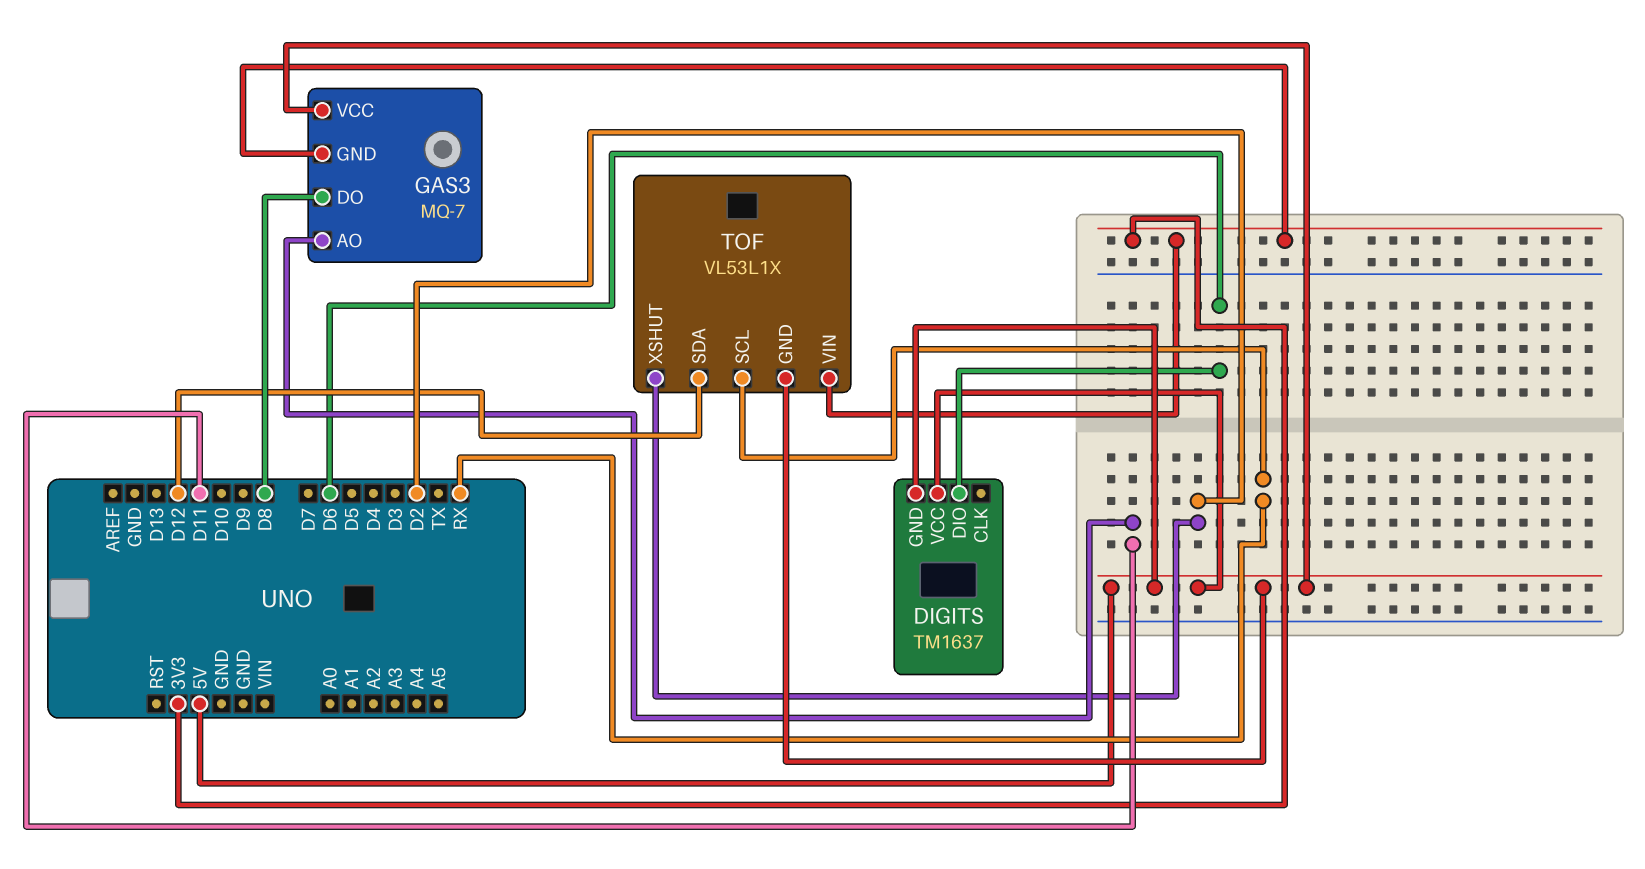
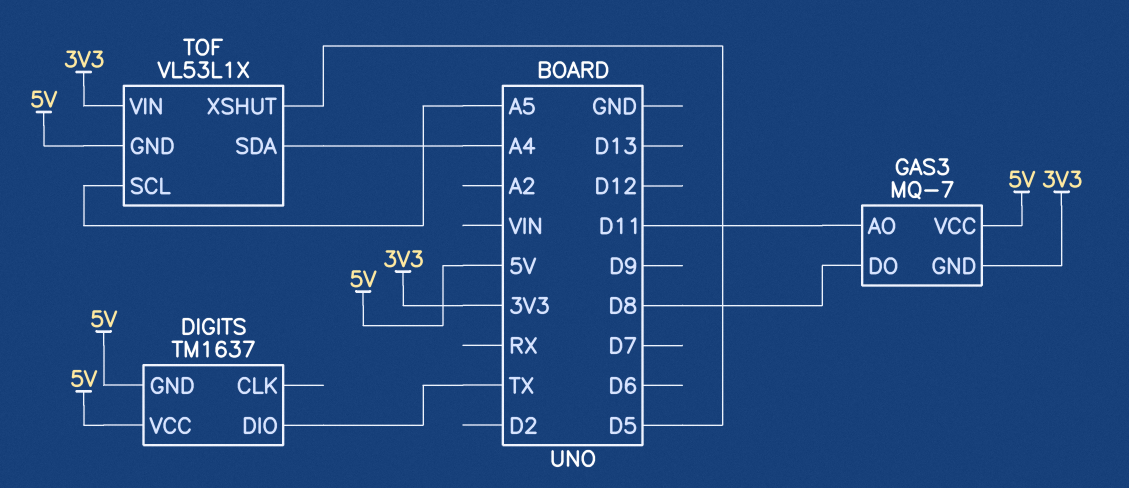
DIGITS pin DIO: D6 -> TX
TOF pin SCL: RX -> A5
TOF pin SDA: D12 -> A4
TOF pin XSHUT: D2 -> D5

